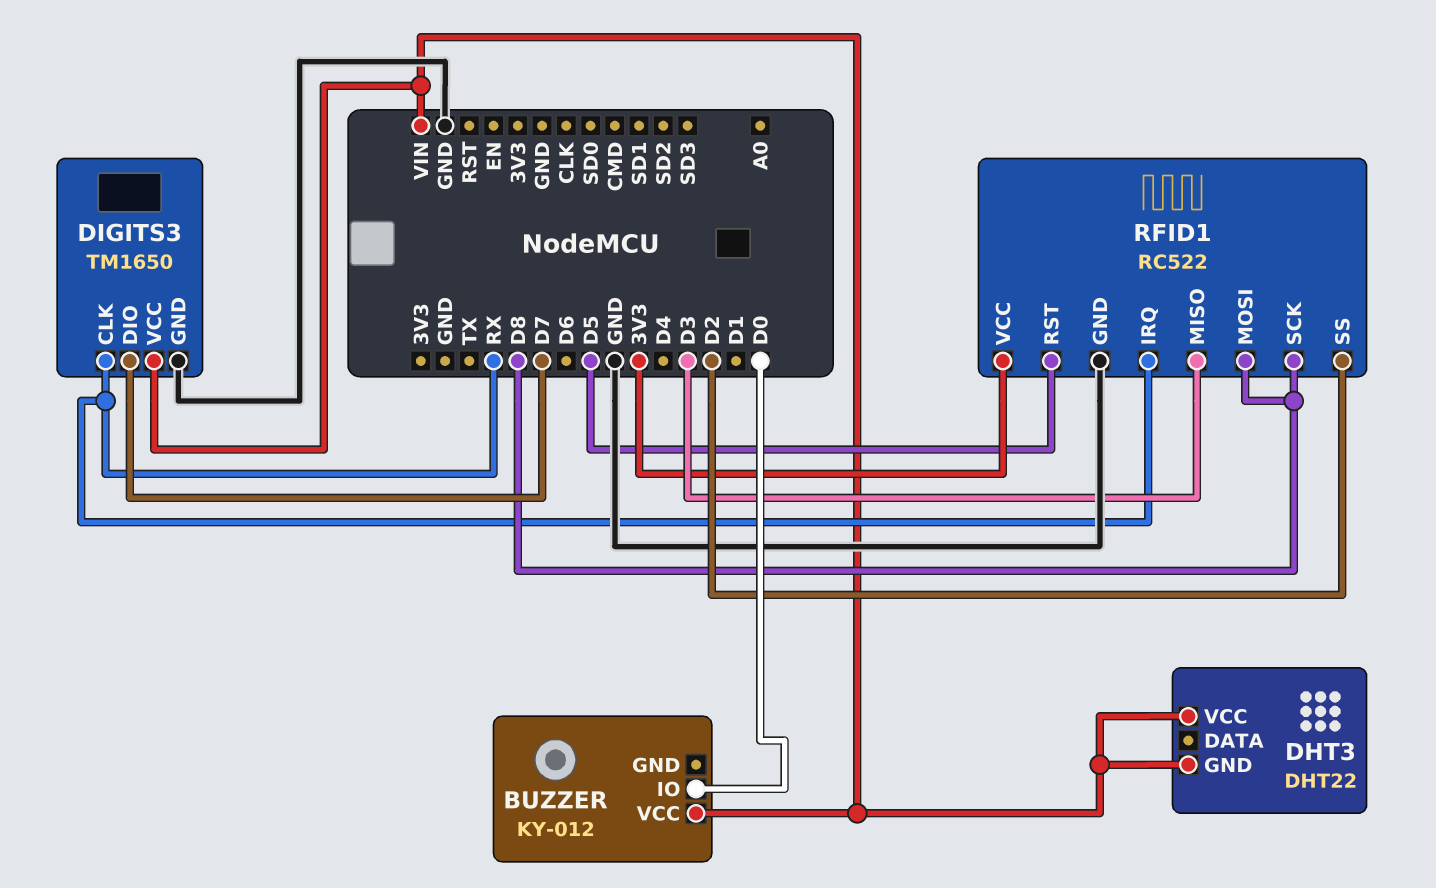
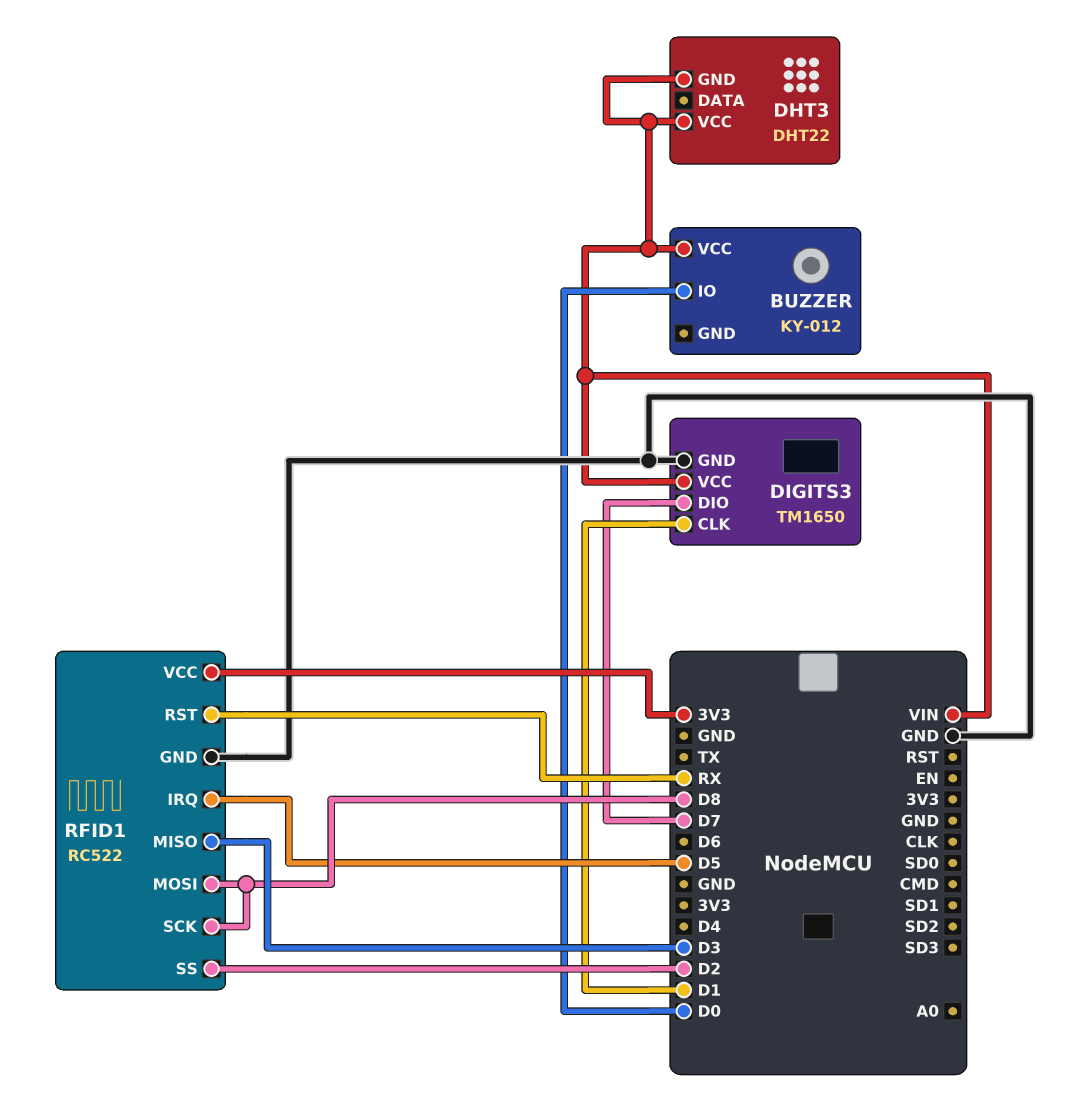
DIGITS3 pin CLK: RX -> D1
RFID1 pin IRQ: RX -> D5
RFID1 pin RST: D5 -> RX

